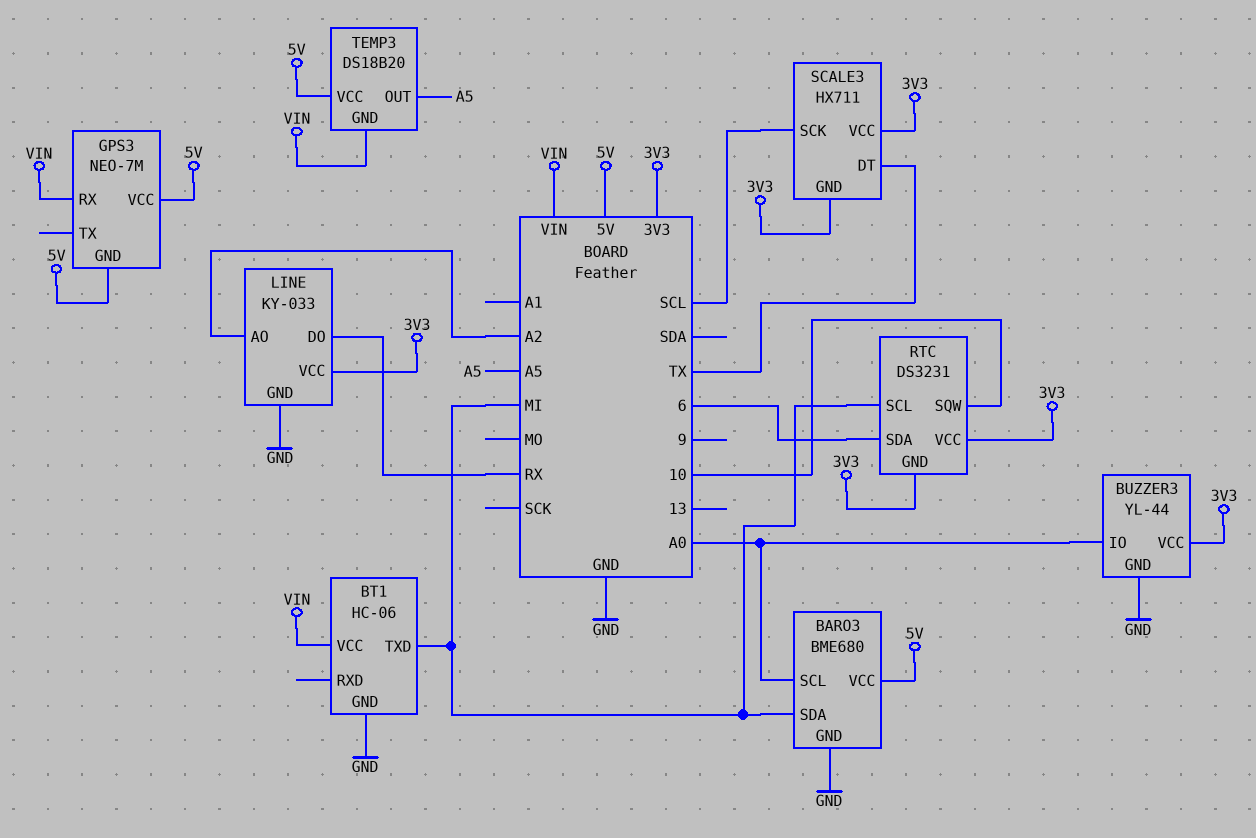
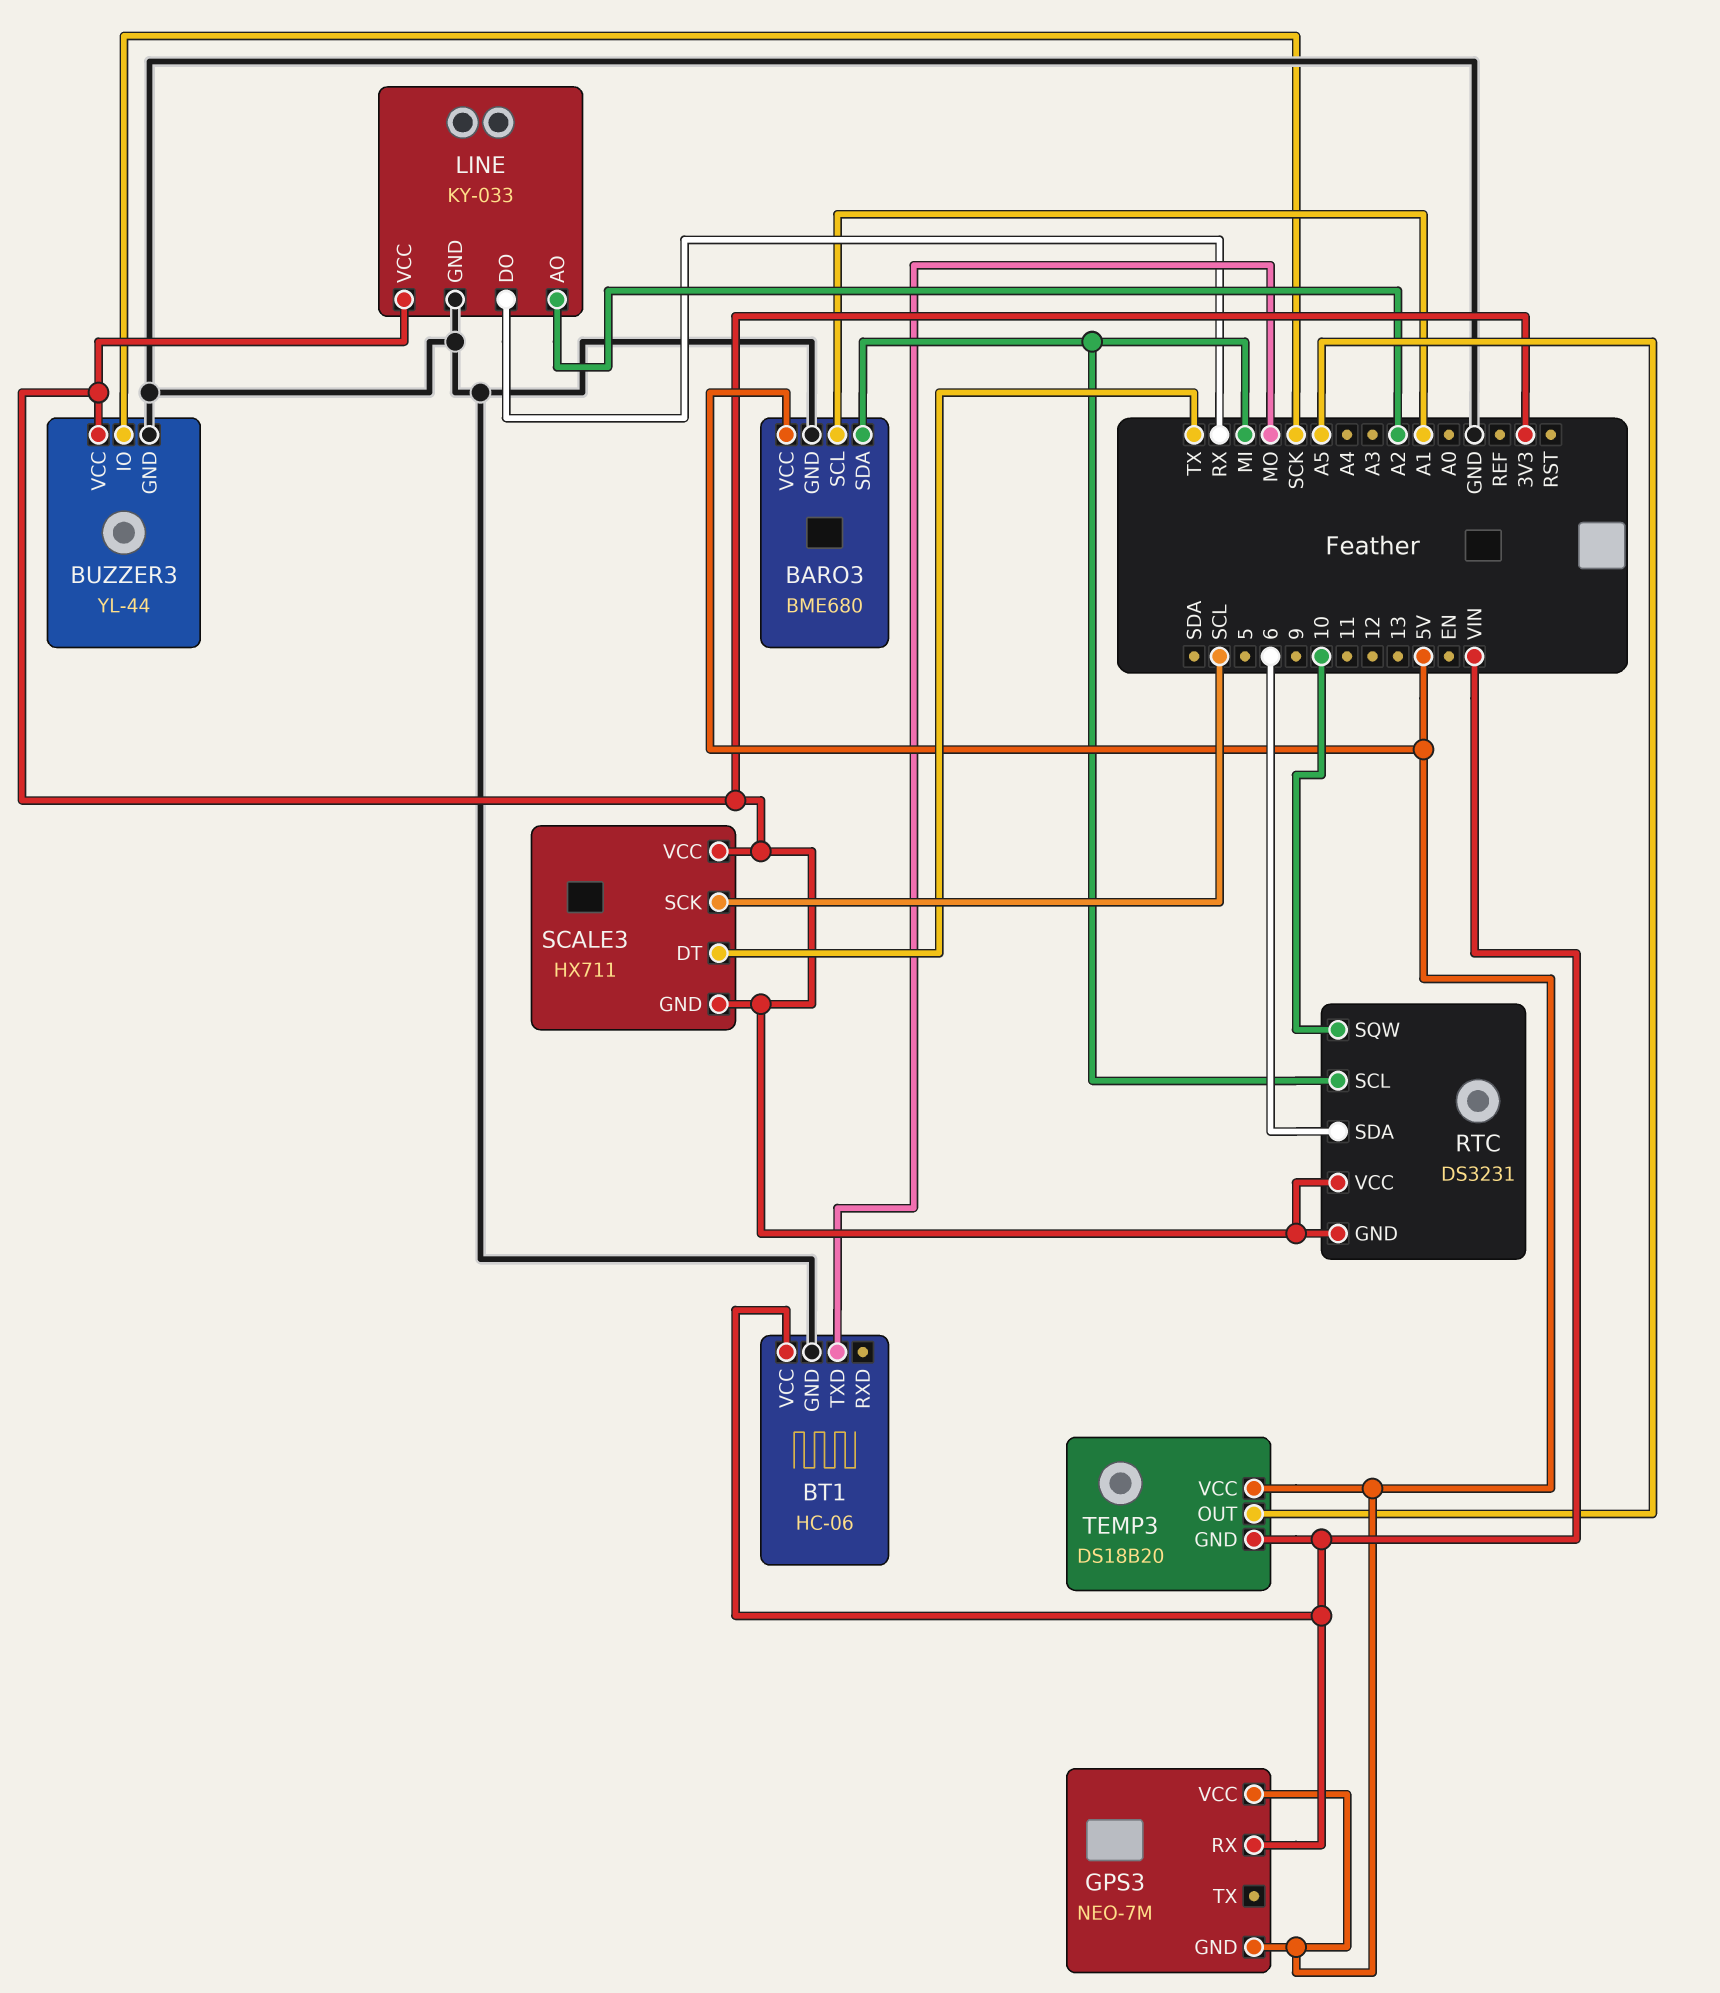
BARO3 pin SCL: A0 -> A1
BT1 pin TXD: MI -> MO
BUZZER3 pin IO: A0 -> SCK

